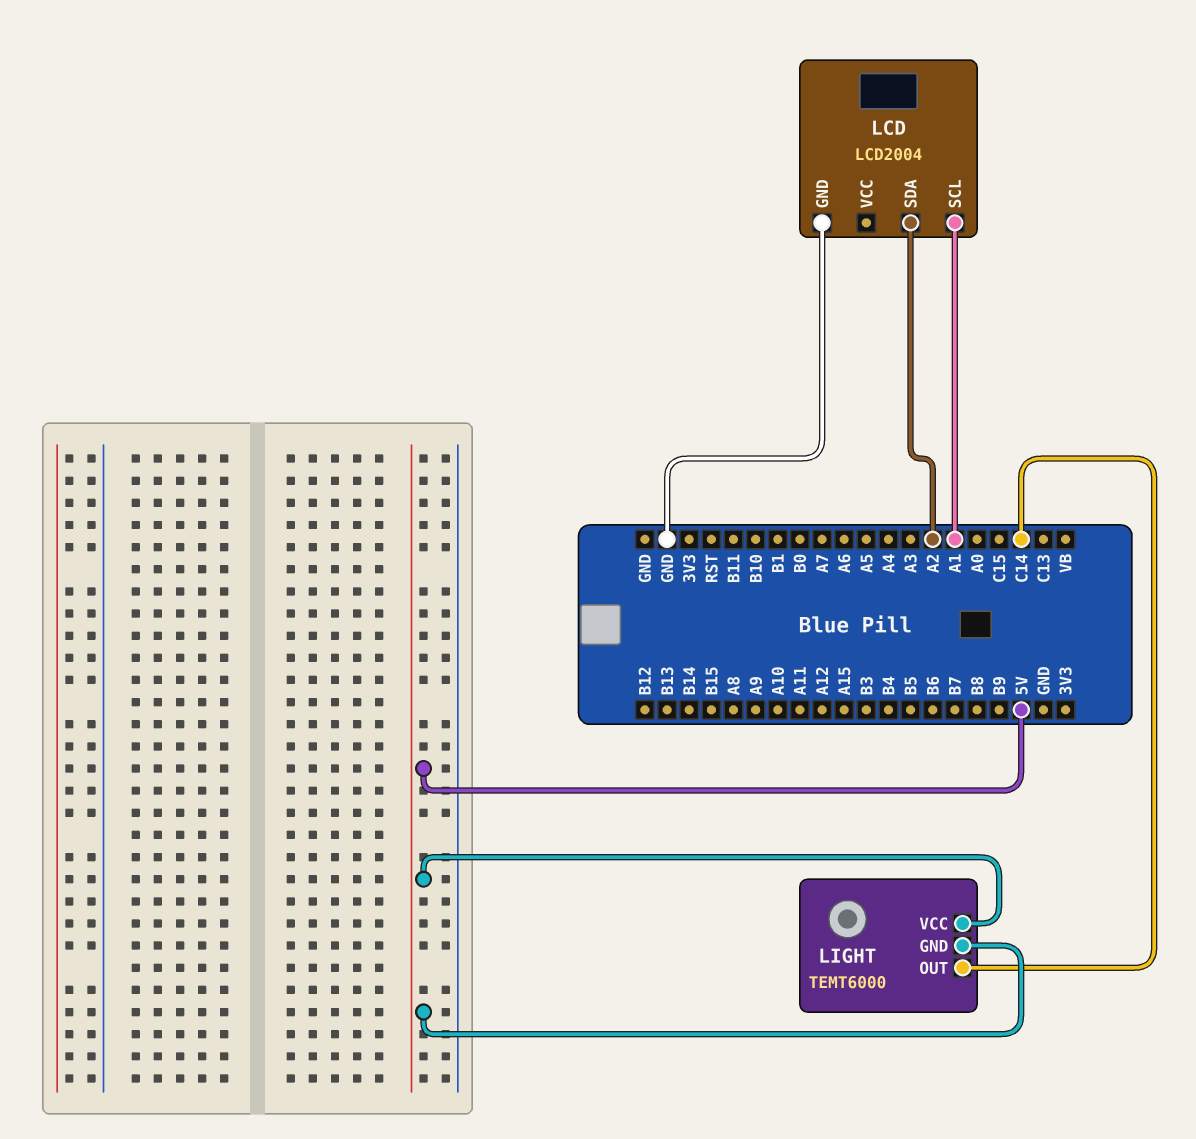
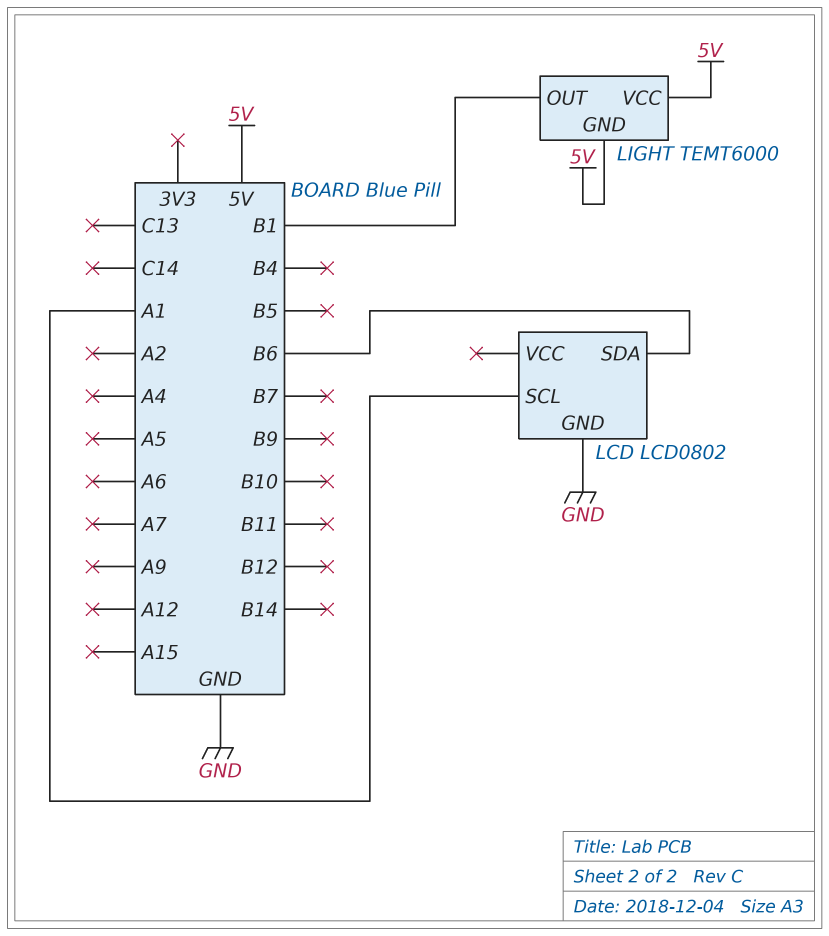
LCD: LCD2004 -> LCD0802
LCD pin SDA: A2 -> B6
LIGHT pin OUT: C14 -> B1

